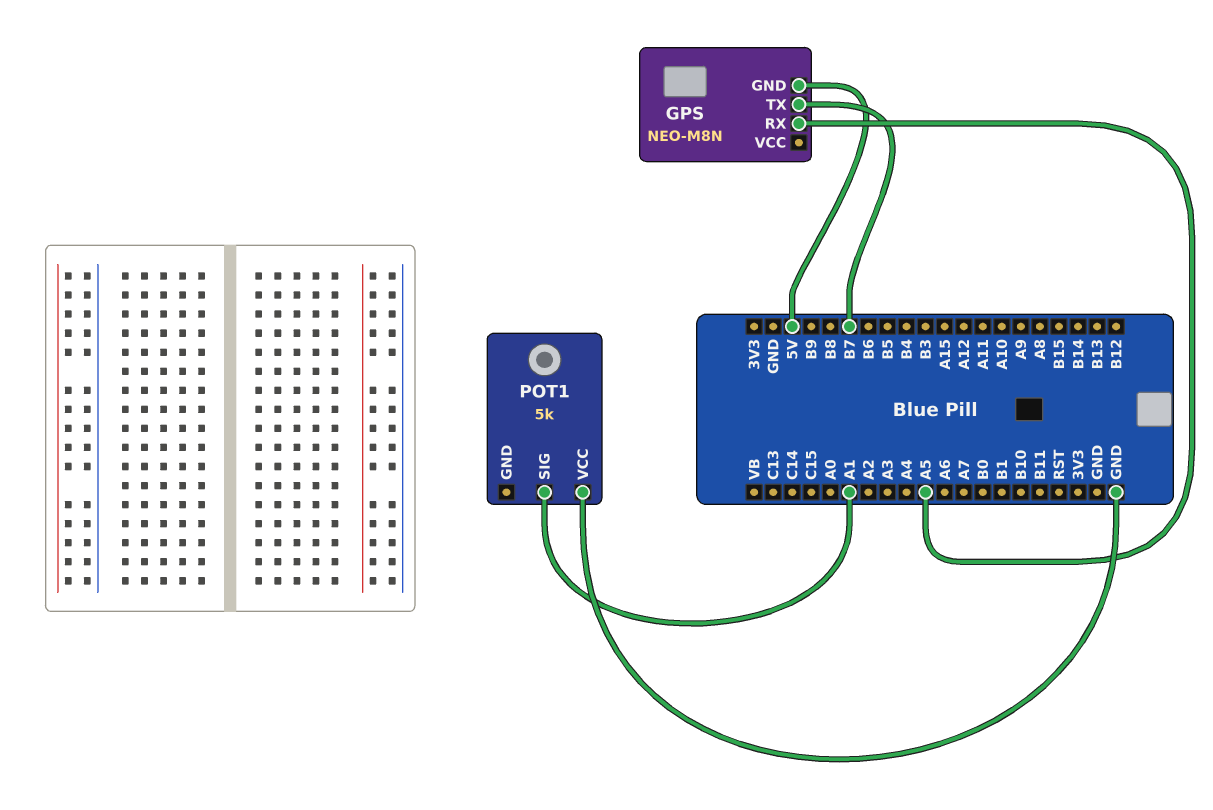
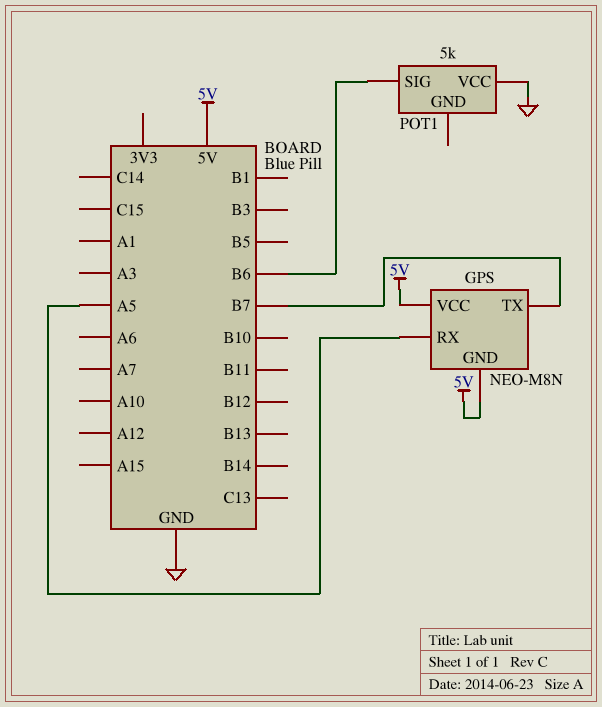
GPS pin VCC: none -> 5V
POT1 pin SIG: A1 -> B6

